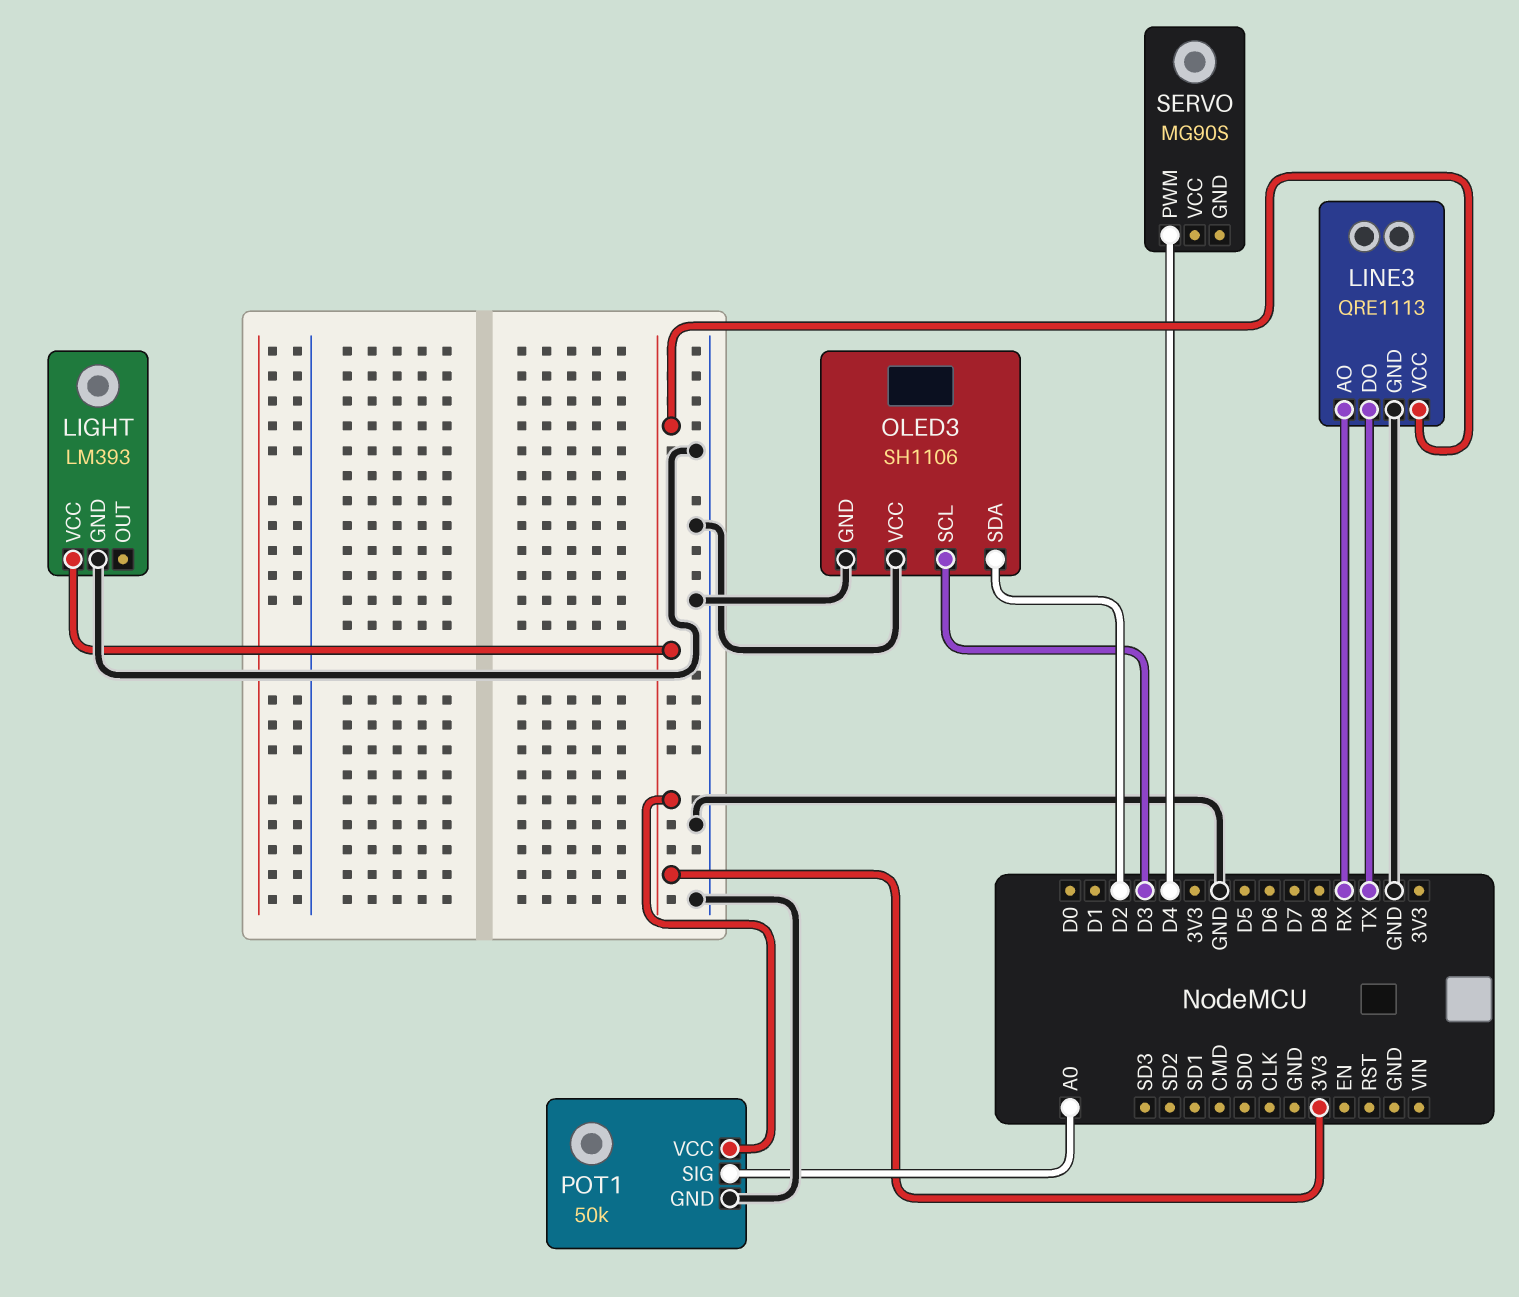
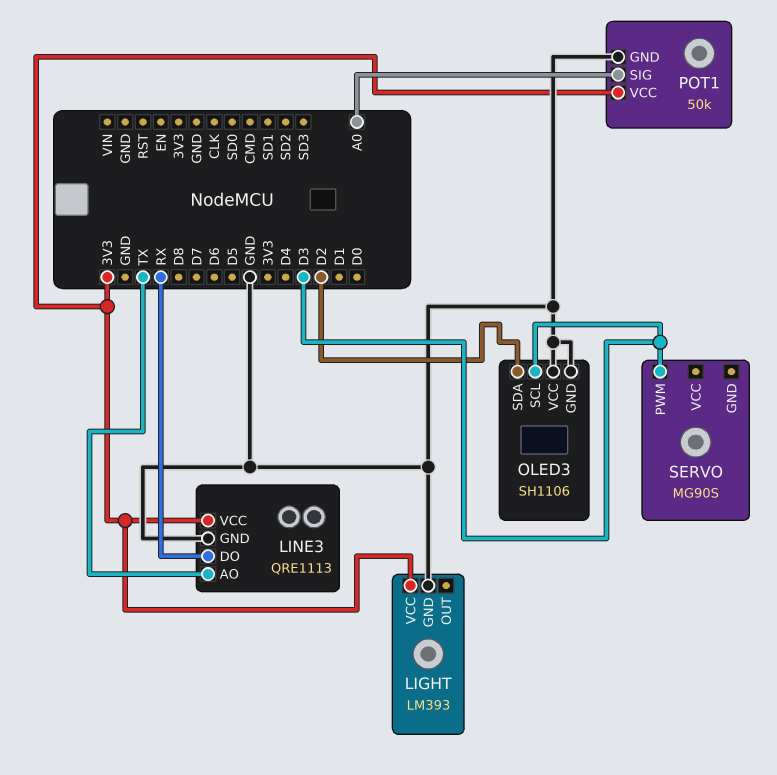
LINE3 pin AO: RX -> TX
LINE3 pin DO: TX -> RX
SERVO pin PWM: D4 -> D3

